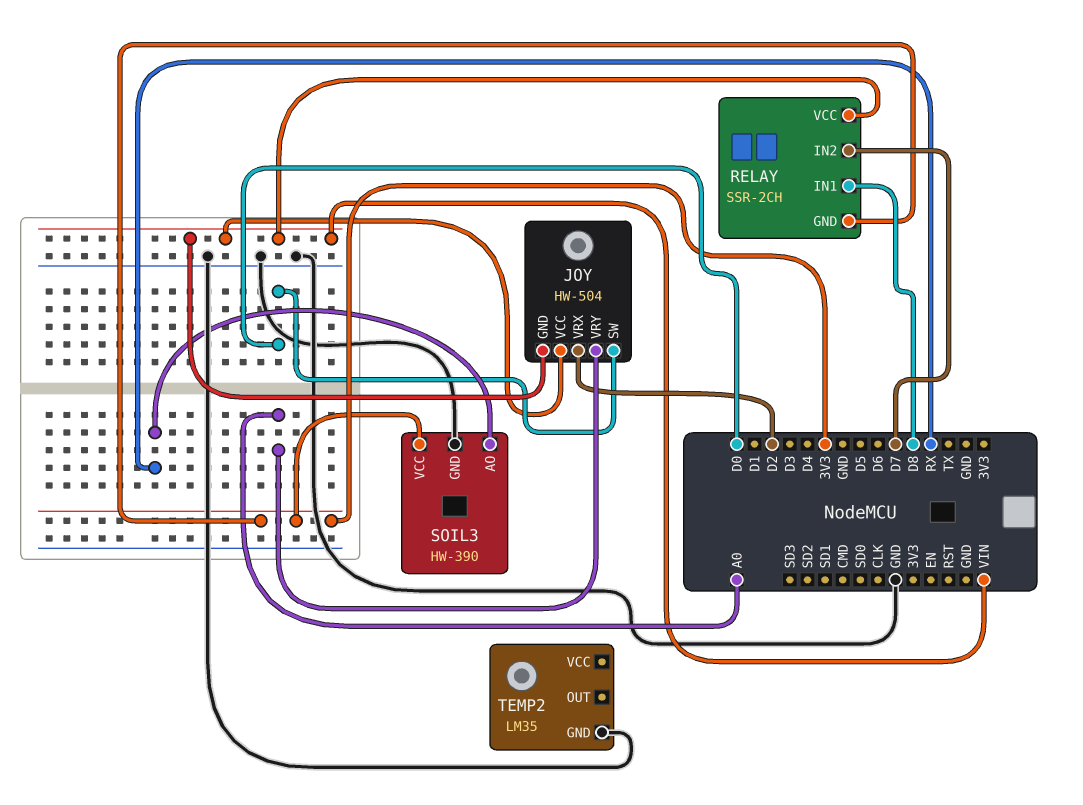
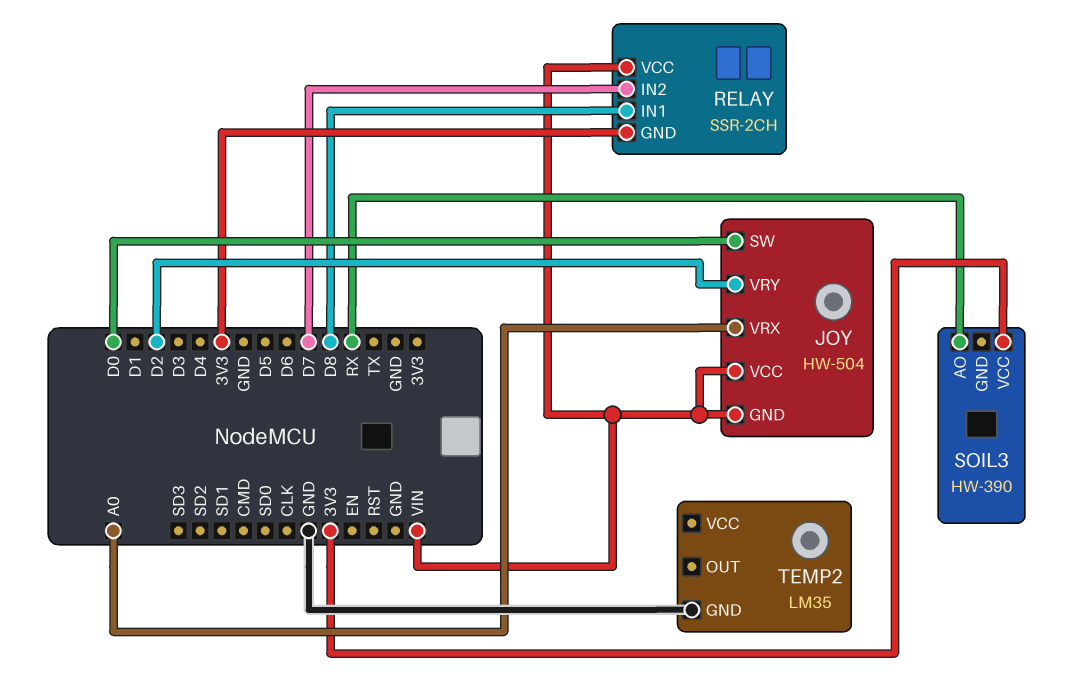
JOY pin VRX: D2 -> A0
JOY pin VRY: A0 -> D2
SOIL3 pin GND: GND -> none

